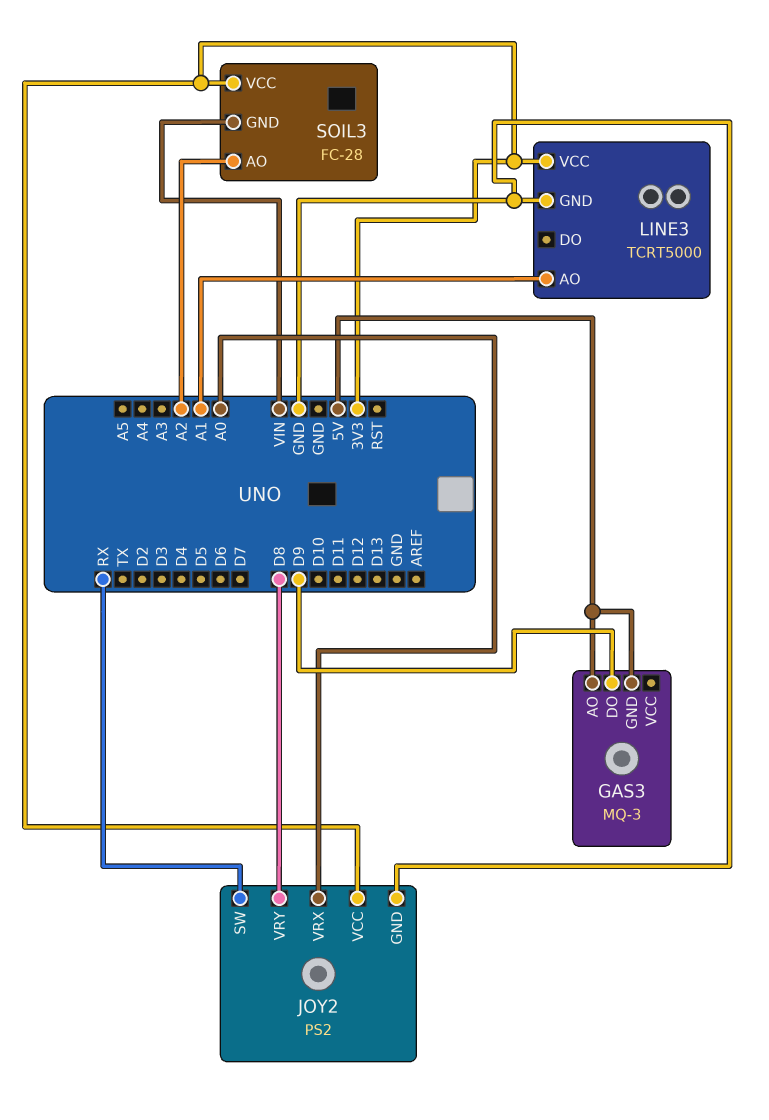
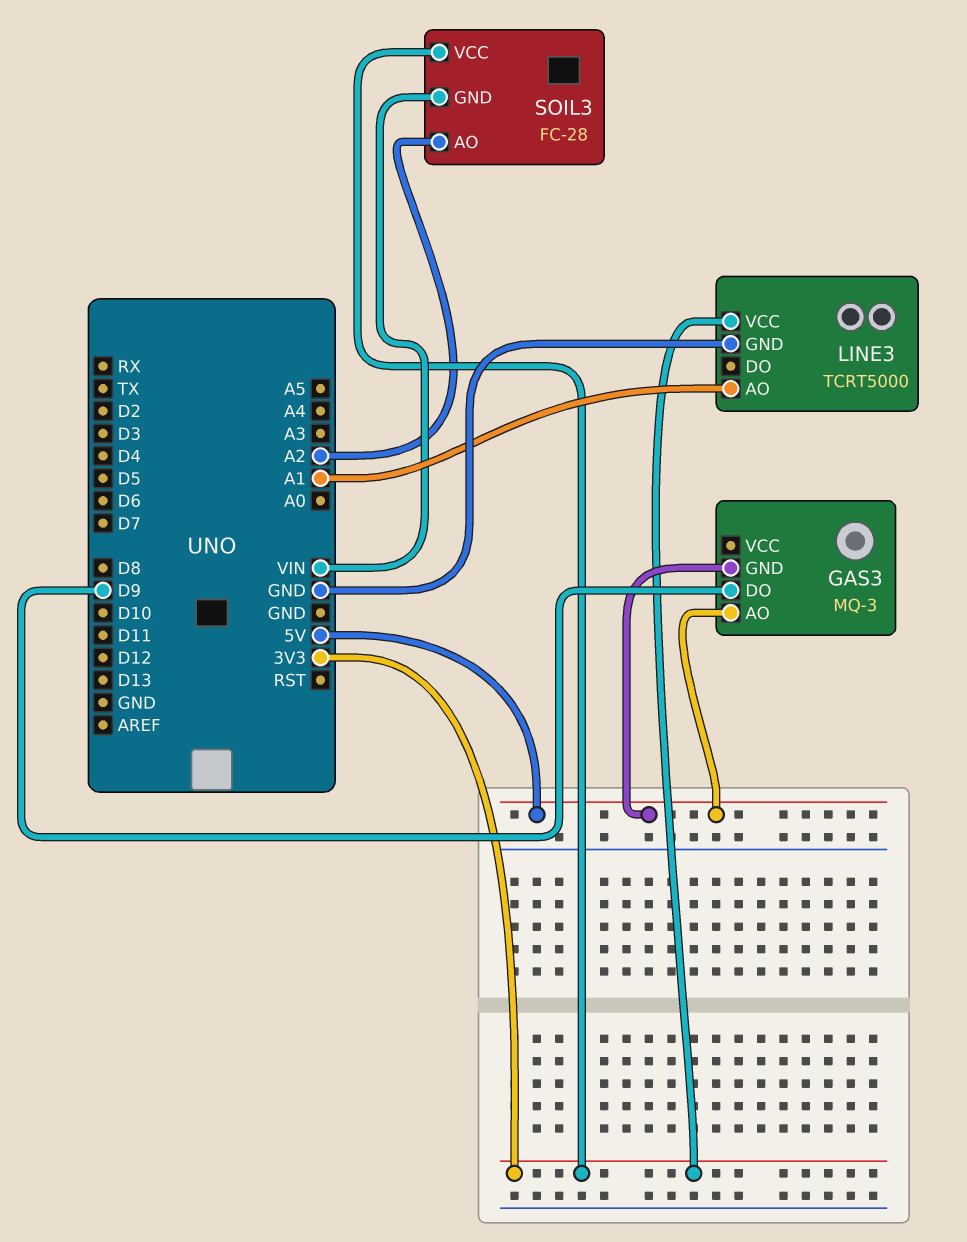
JOY2: PS2 -> none
JOY2 pin GND: GND -> none
JOY2 pin SW: RX -> none
JOY2 pin VCC: 3V3 -> none
JOY2 pin VRX: A0 -> none
JOY2 pin VRY: D8 -> none

